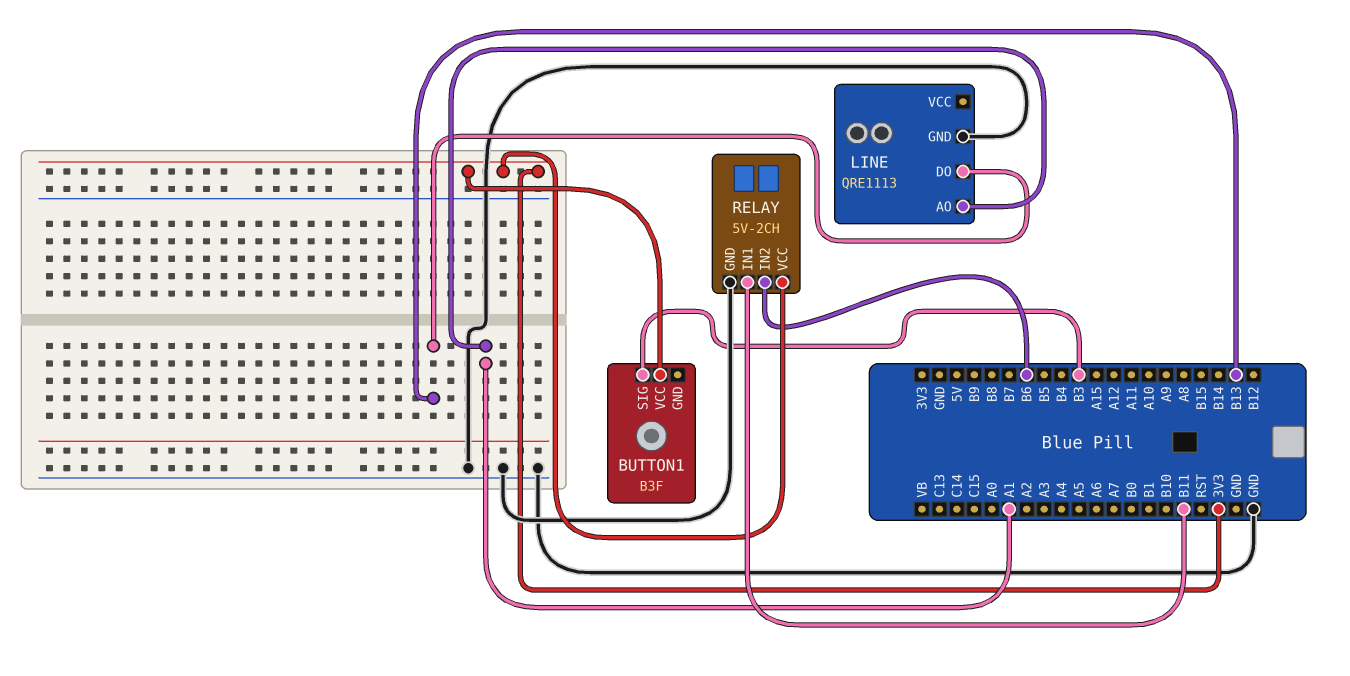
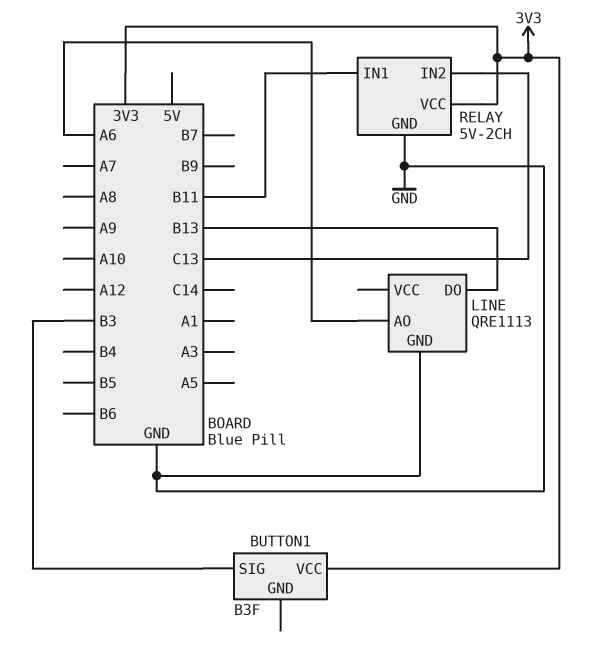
LINE pin AO: A1 -> A6
RELAY pin IN2: B6 -> C13

